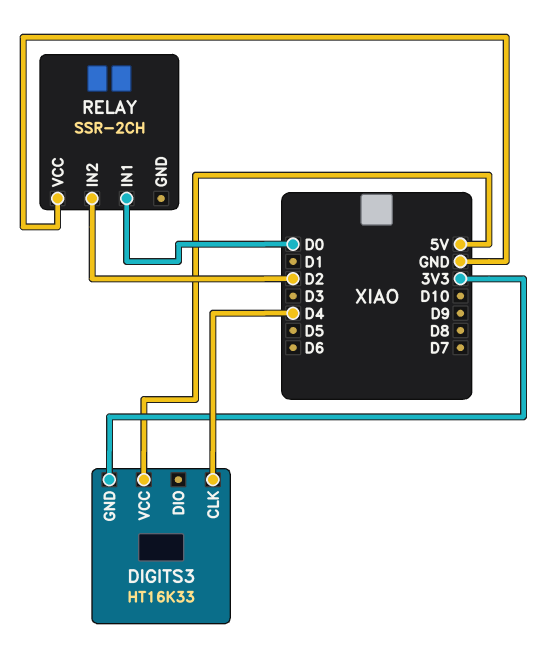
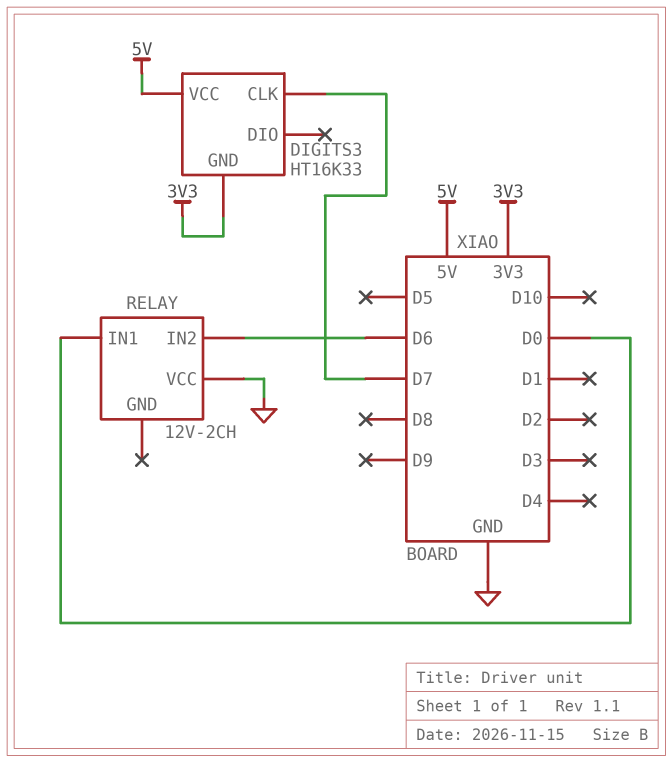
DIGITS3 pin CLK: D4 -> D7
RELAY: SSR-2CH -> 12V-2CH
RELAY pin IN2: D2 -> D6

